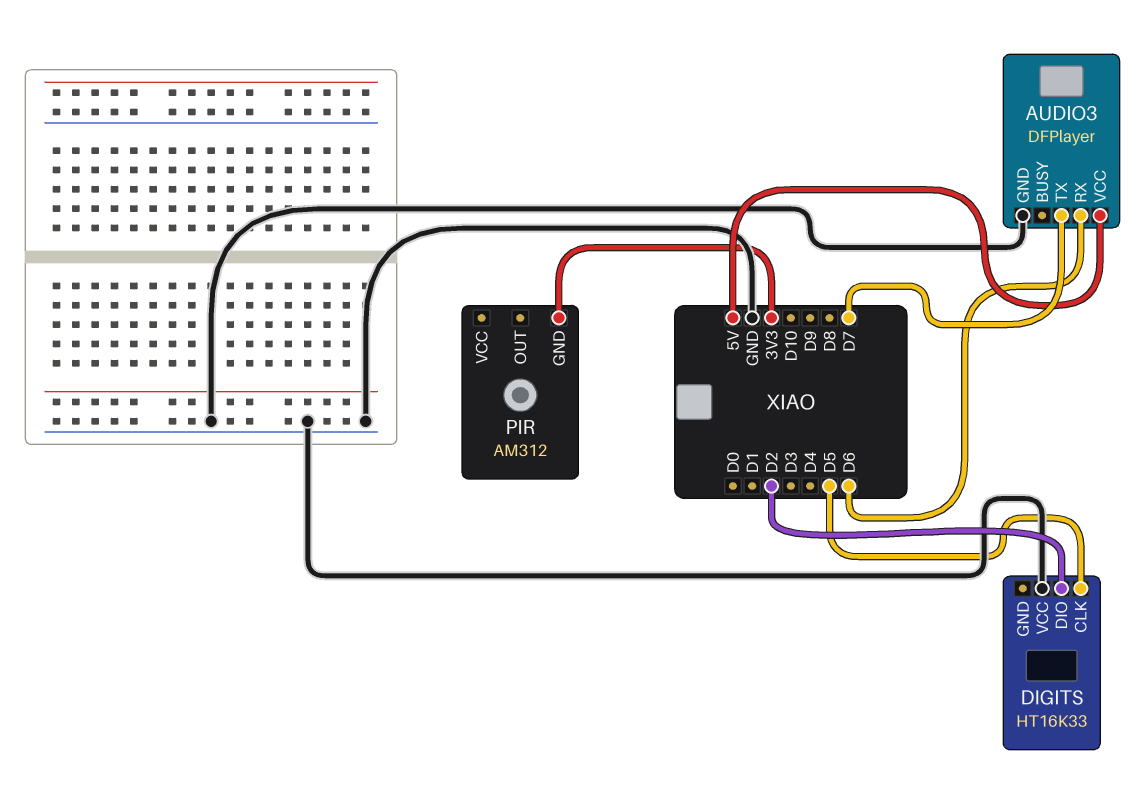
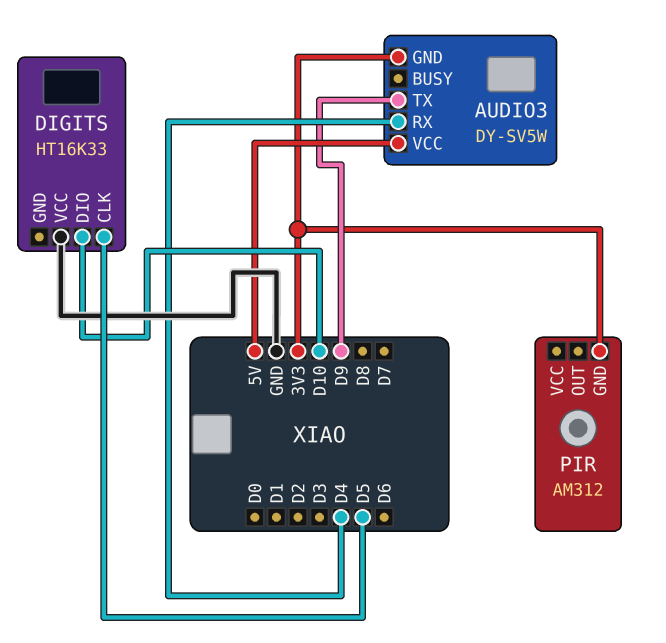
AUDIO3: DFPlayer -> DY-SV5W
AUDIO3 pin GND: GND -> 3V3
AUDIO3 pin RX: D6 -> D4
AUDIO3 pin TX: D7 -> D9
DIGITS pin DIO: D2 -> D10

